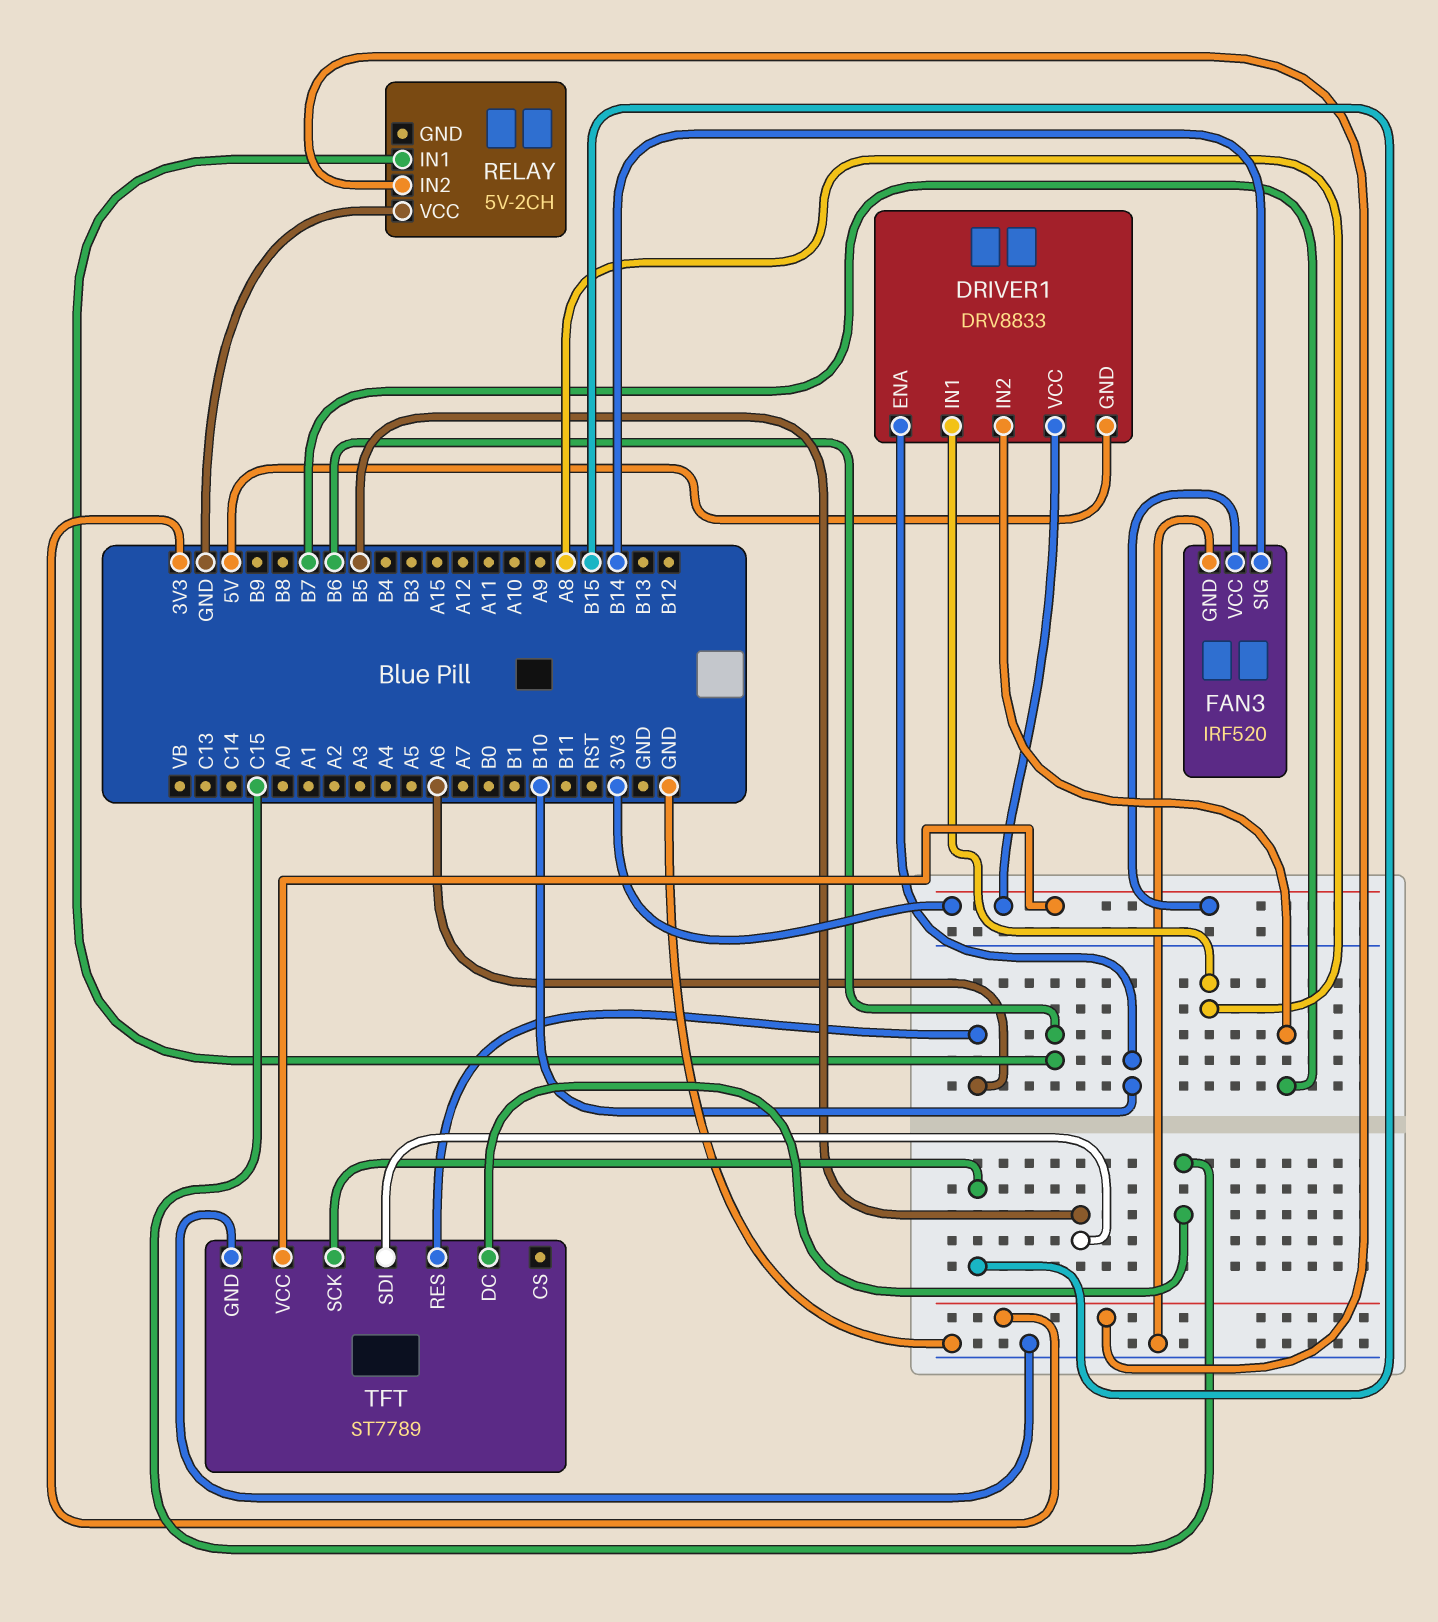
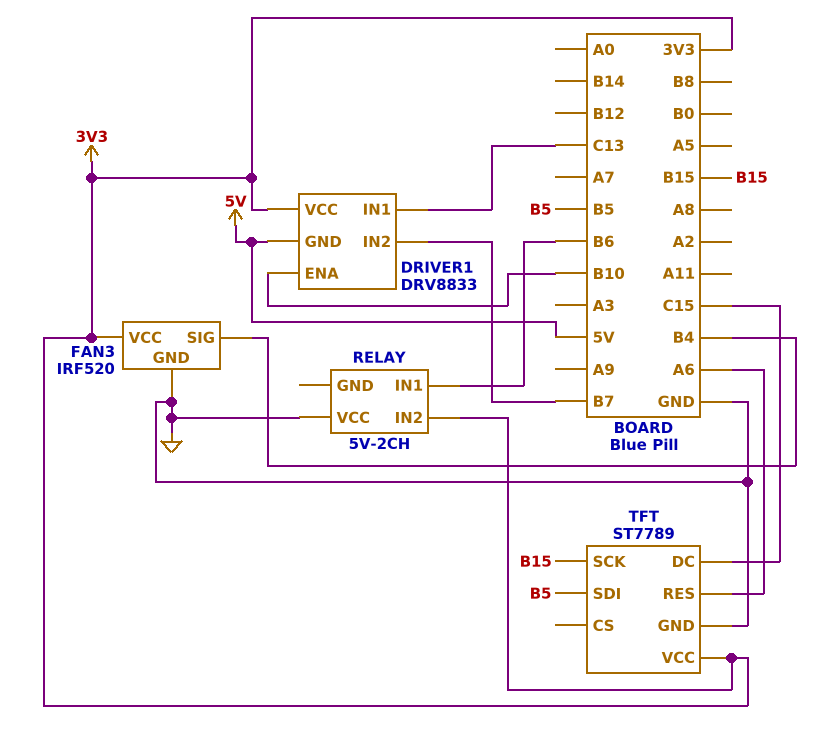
DRIVER1 pin IN1: A8 -> C13
FAN3 pin SIG: B14 -> B4

